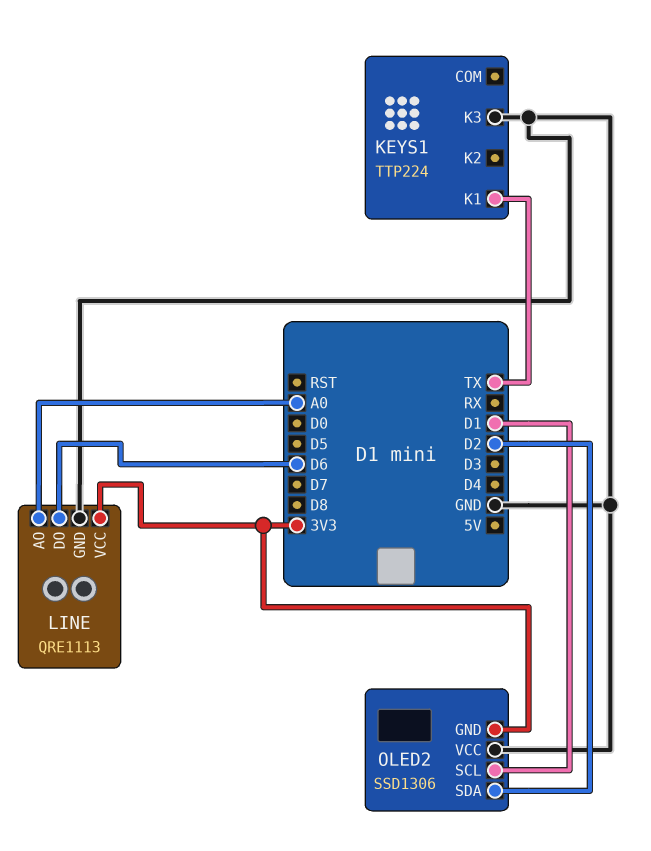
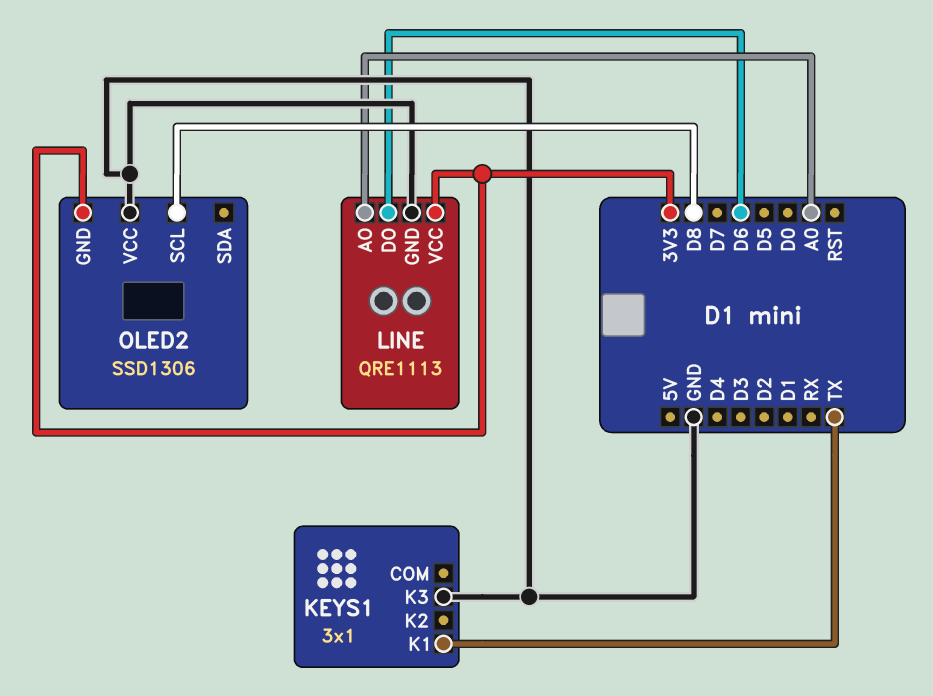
KEYS1: TTP224 -> 3x1
OLED2 pin SCL: D1 -> D8
OLED2 pin SDA: D2 -> none

